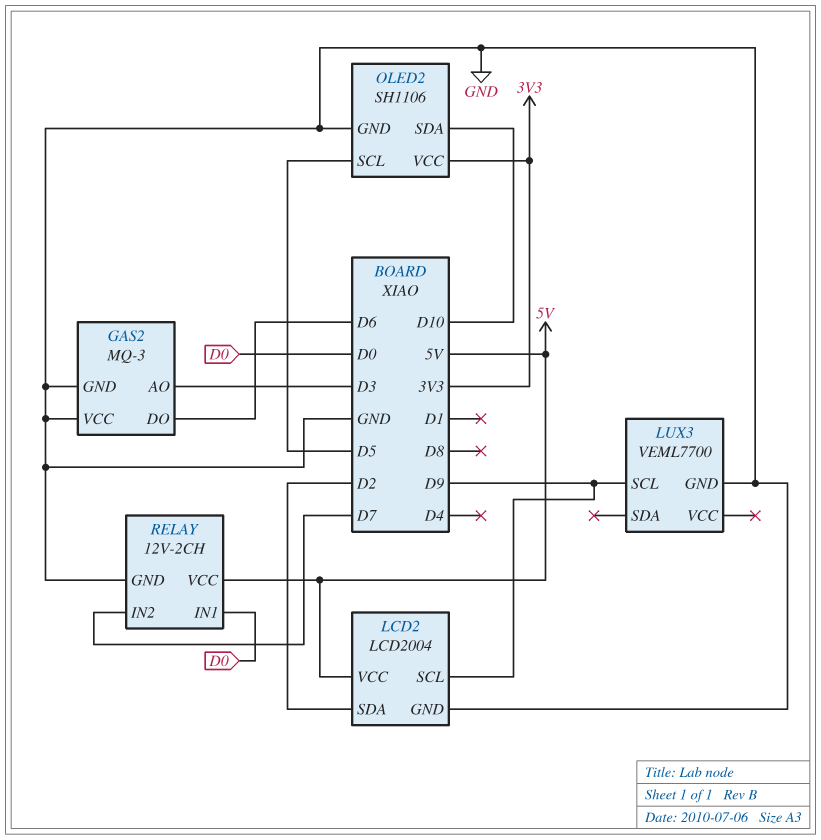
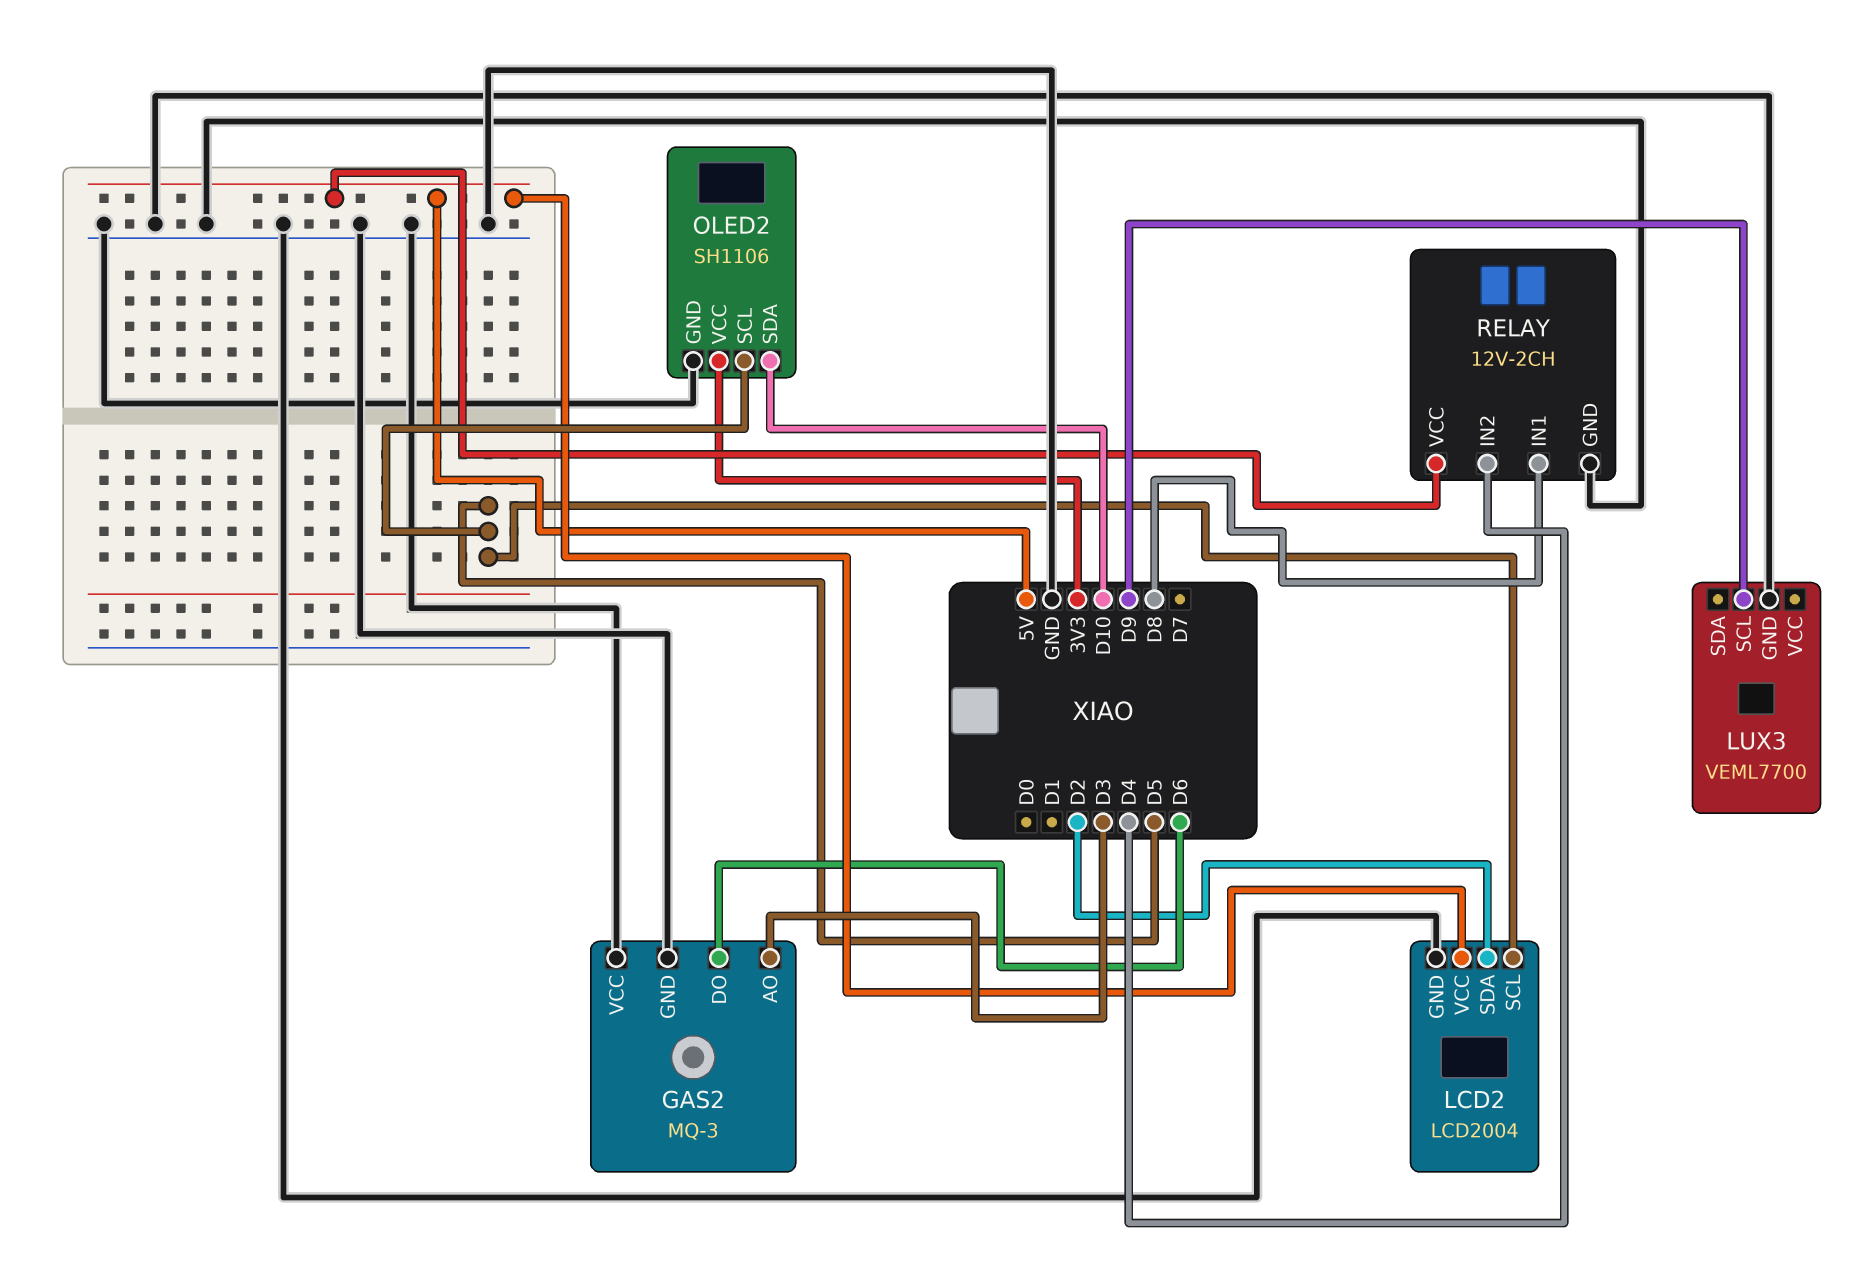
LCD2 pin SCL: D9 -> D5
RELAY pin IN1: D0 -> D8
RELAY pin IN2: D7 -> D4

